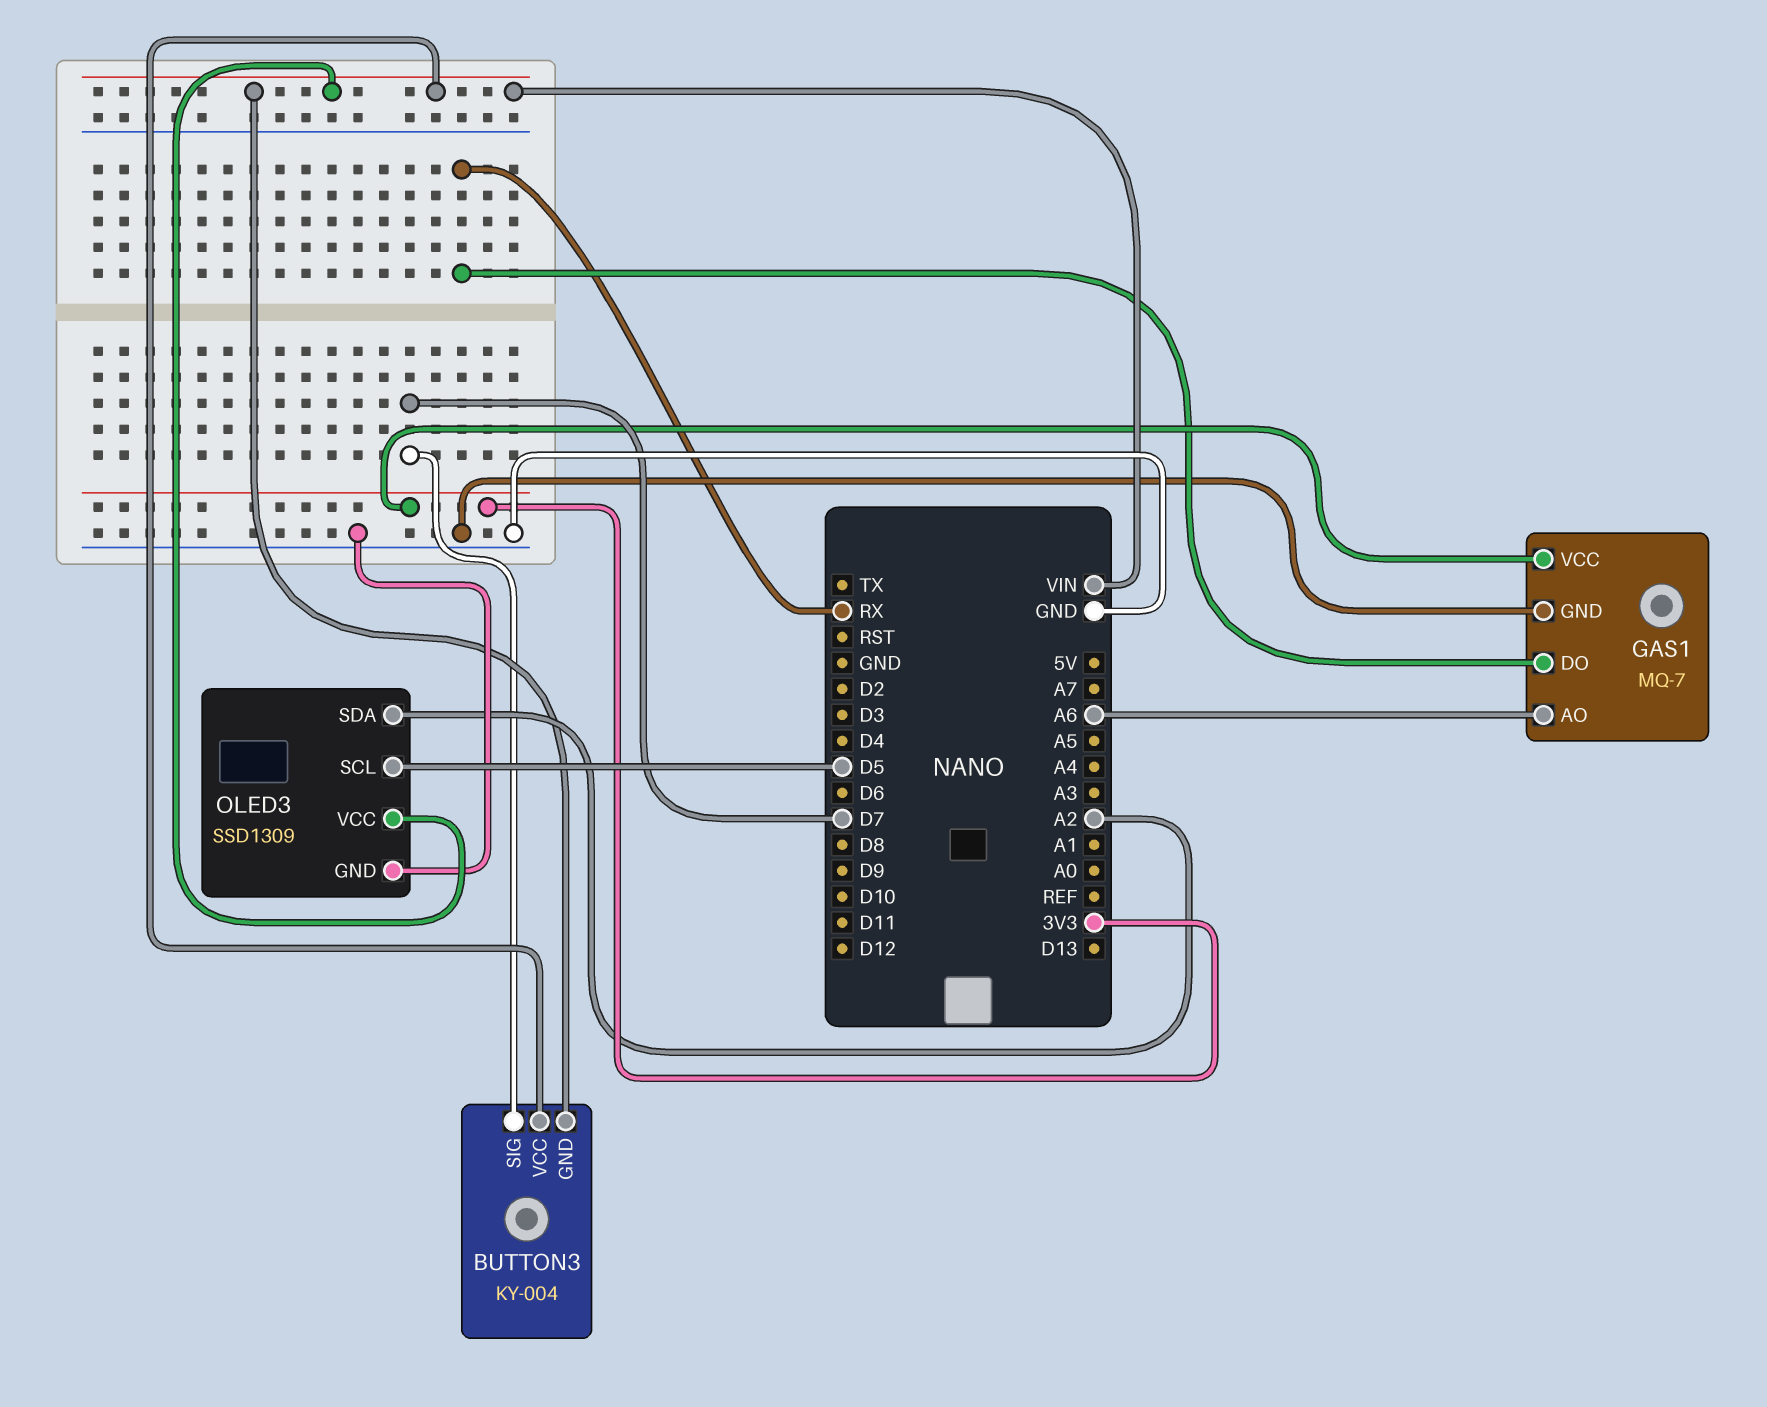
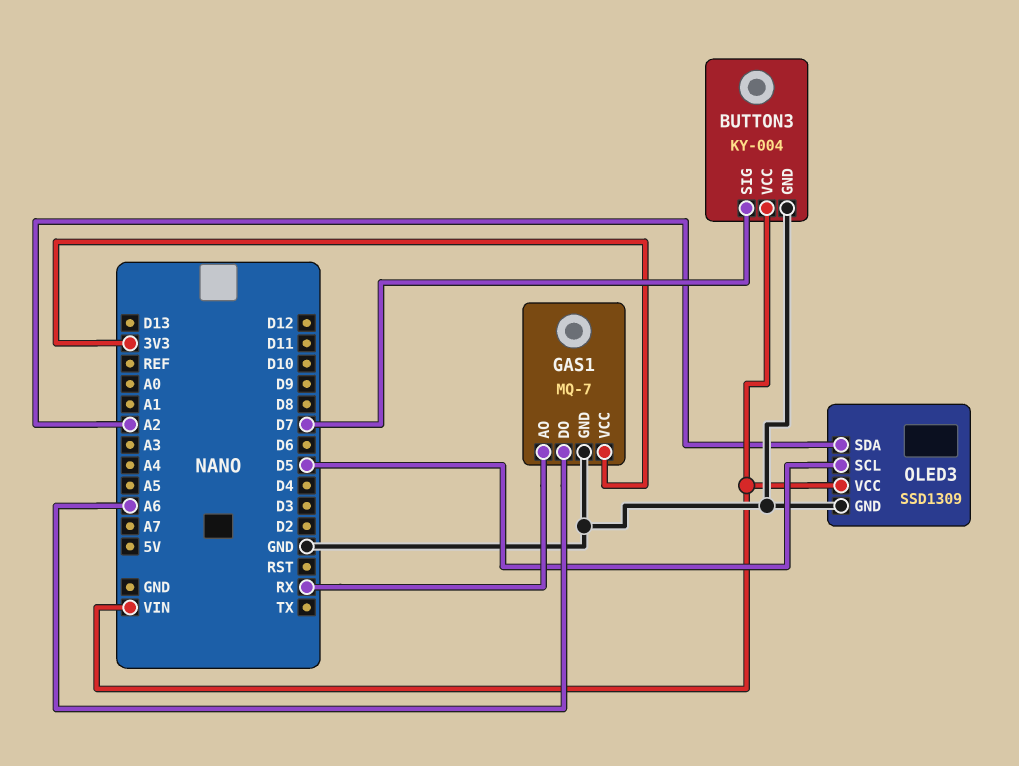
BUTTON3 pin GND: VIN -> GND
GAS1 pin AO: A6 -> RX
GAS1 pin DO: RX -> A6

